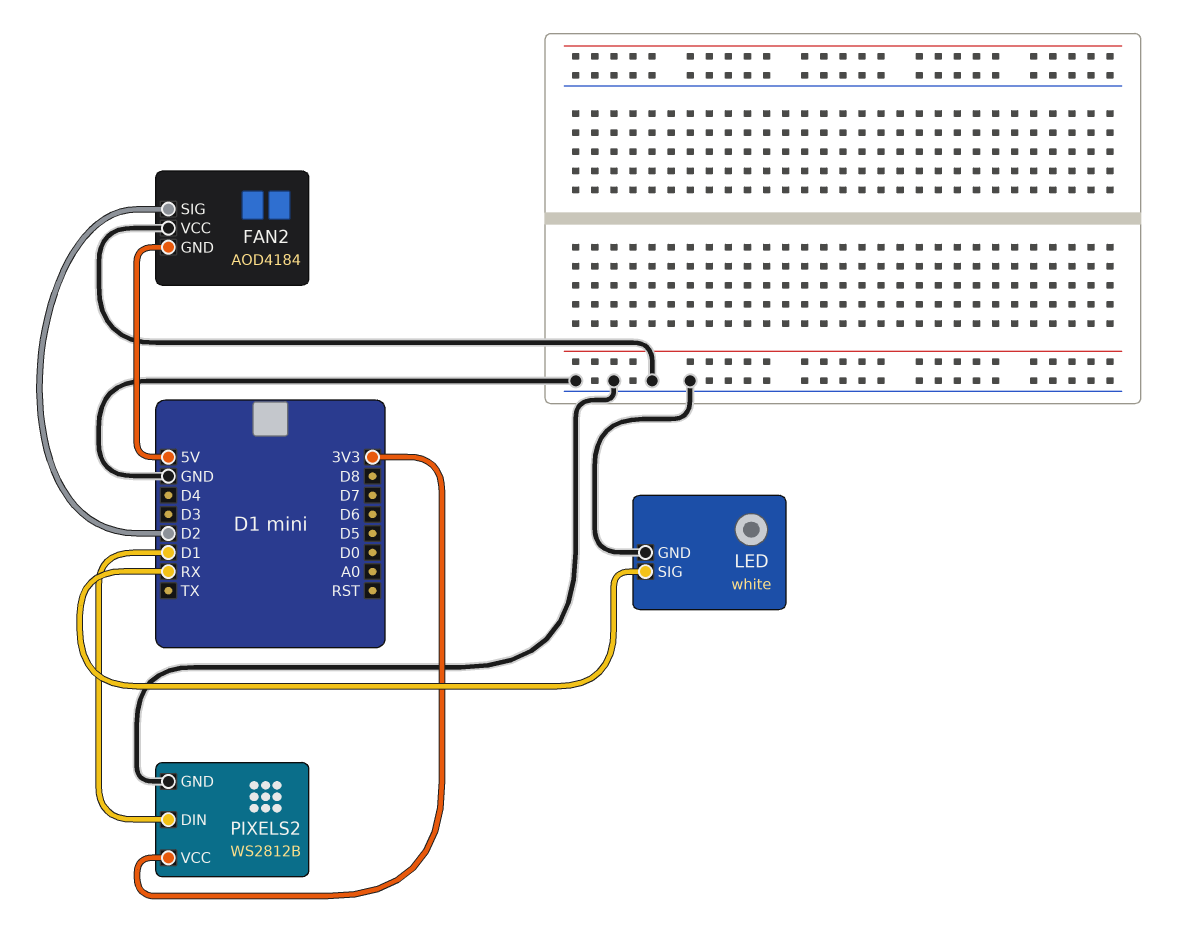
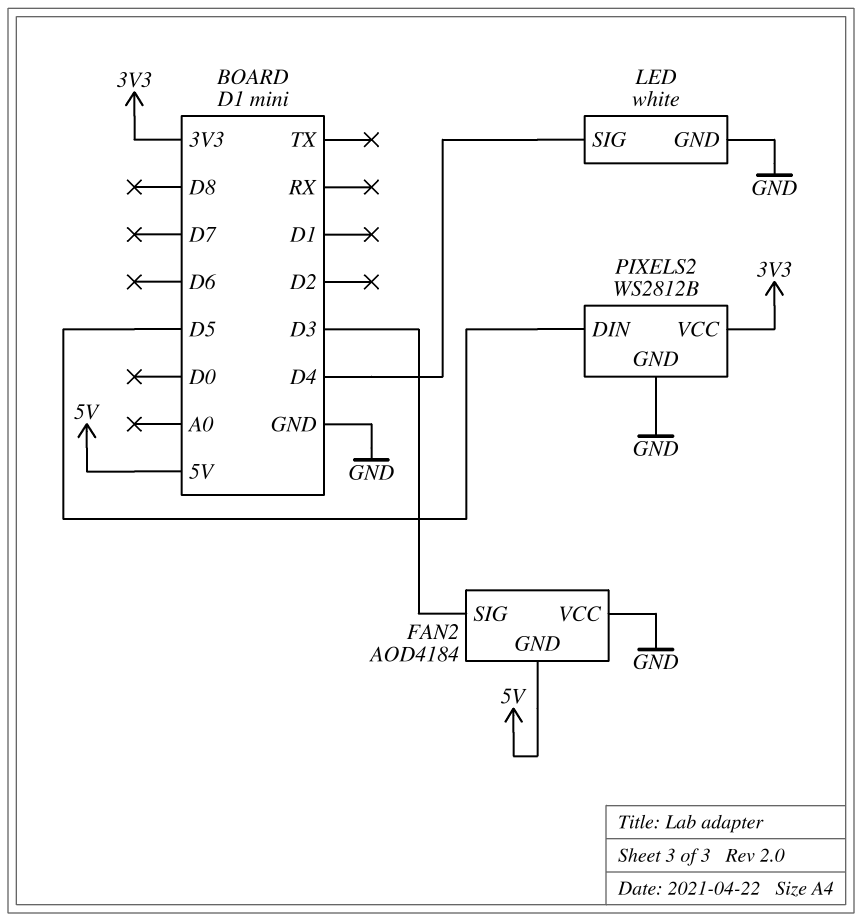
FAN2 pin SIG: D2 -> D3
LED pin SIG: RX -> D4
PIXELS2 pin DIN: D1 -> D5

